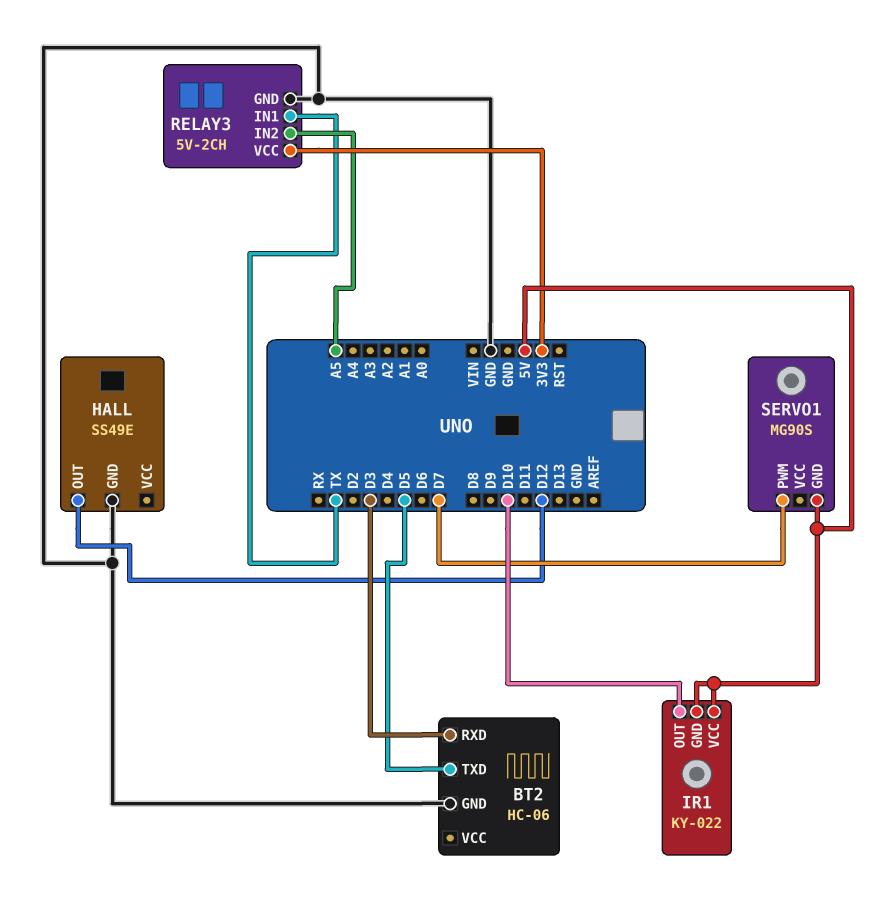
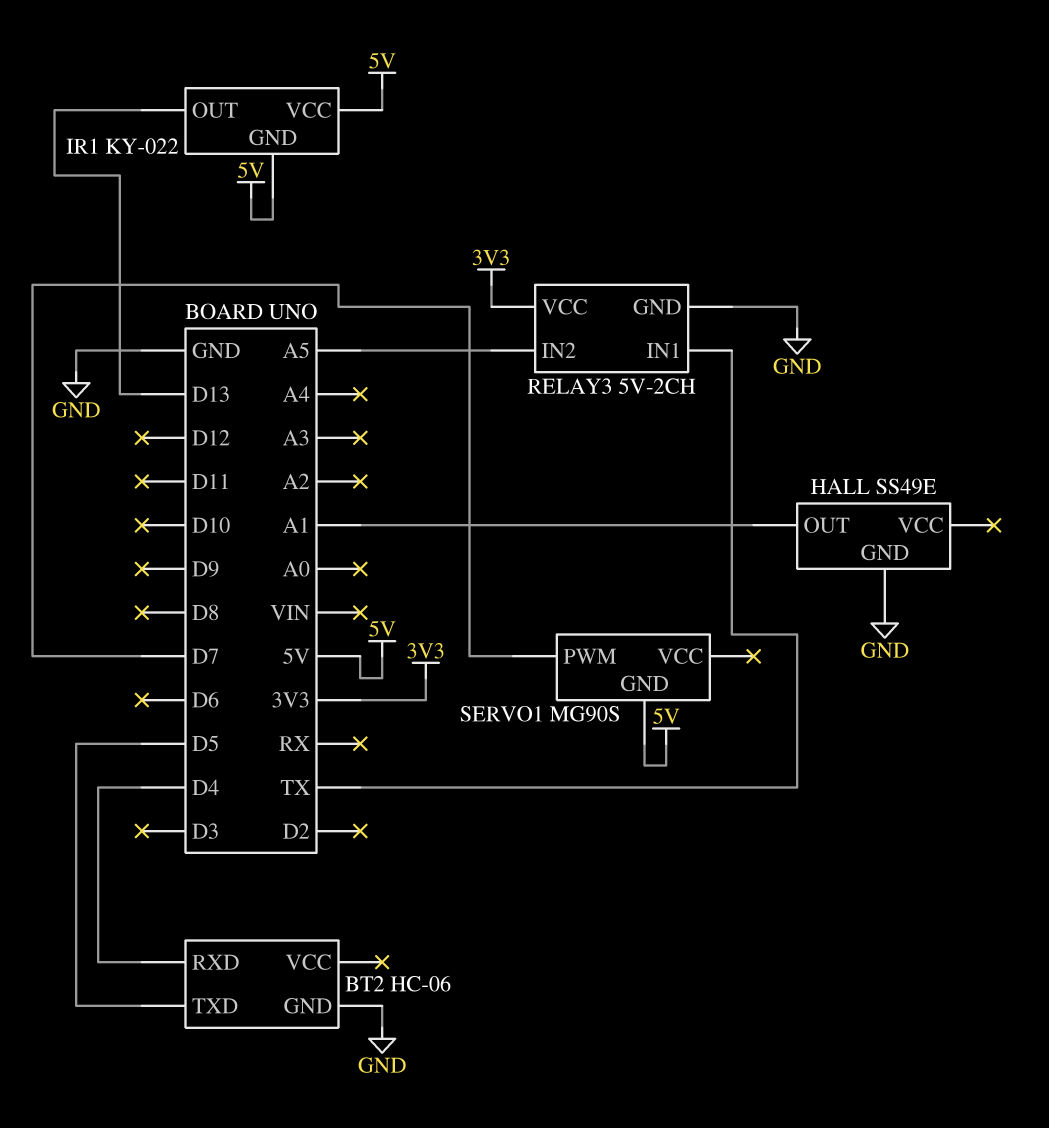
BT2 pin RXD: D3 -> D4
HALL pin OUT: D12 -> A1
IR1 pin OUT: D10 -> D13

